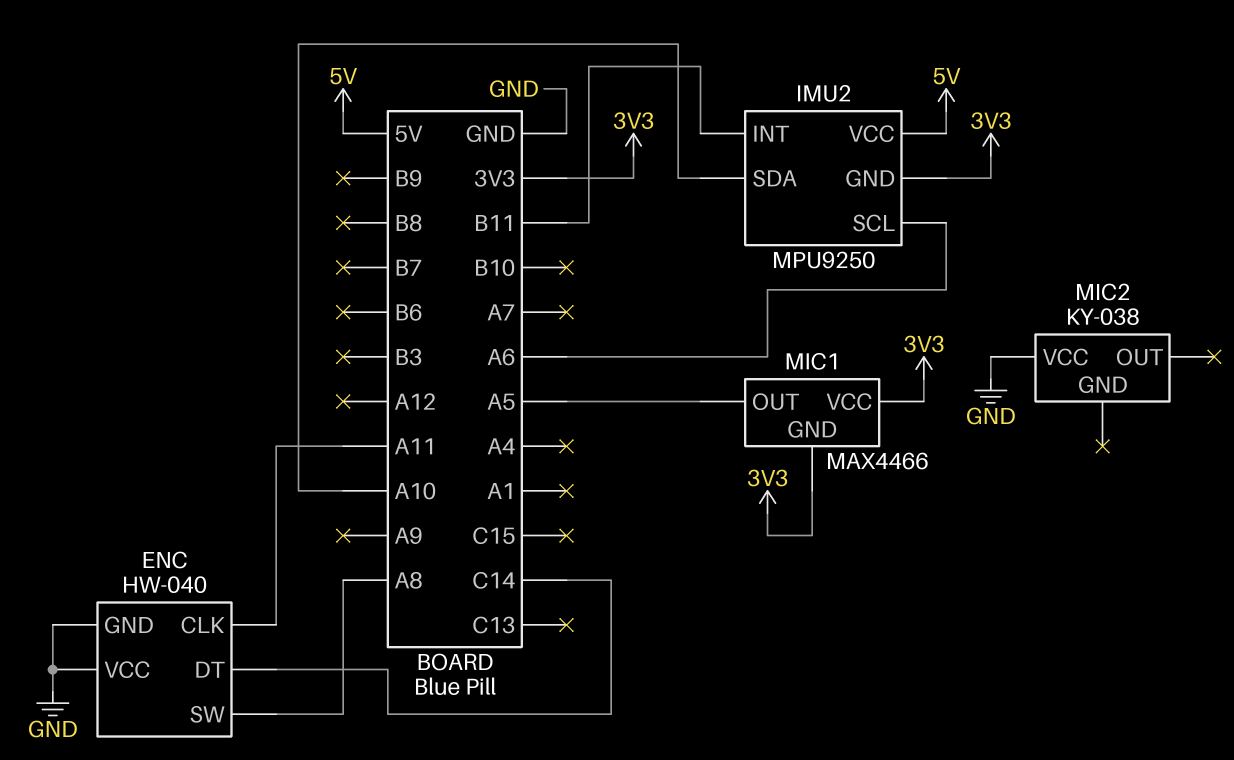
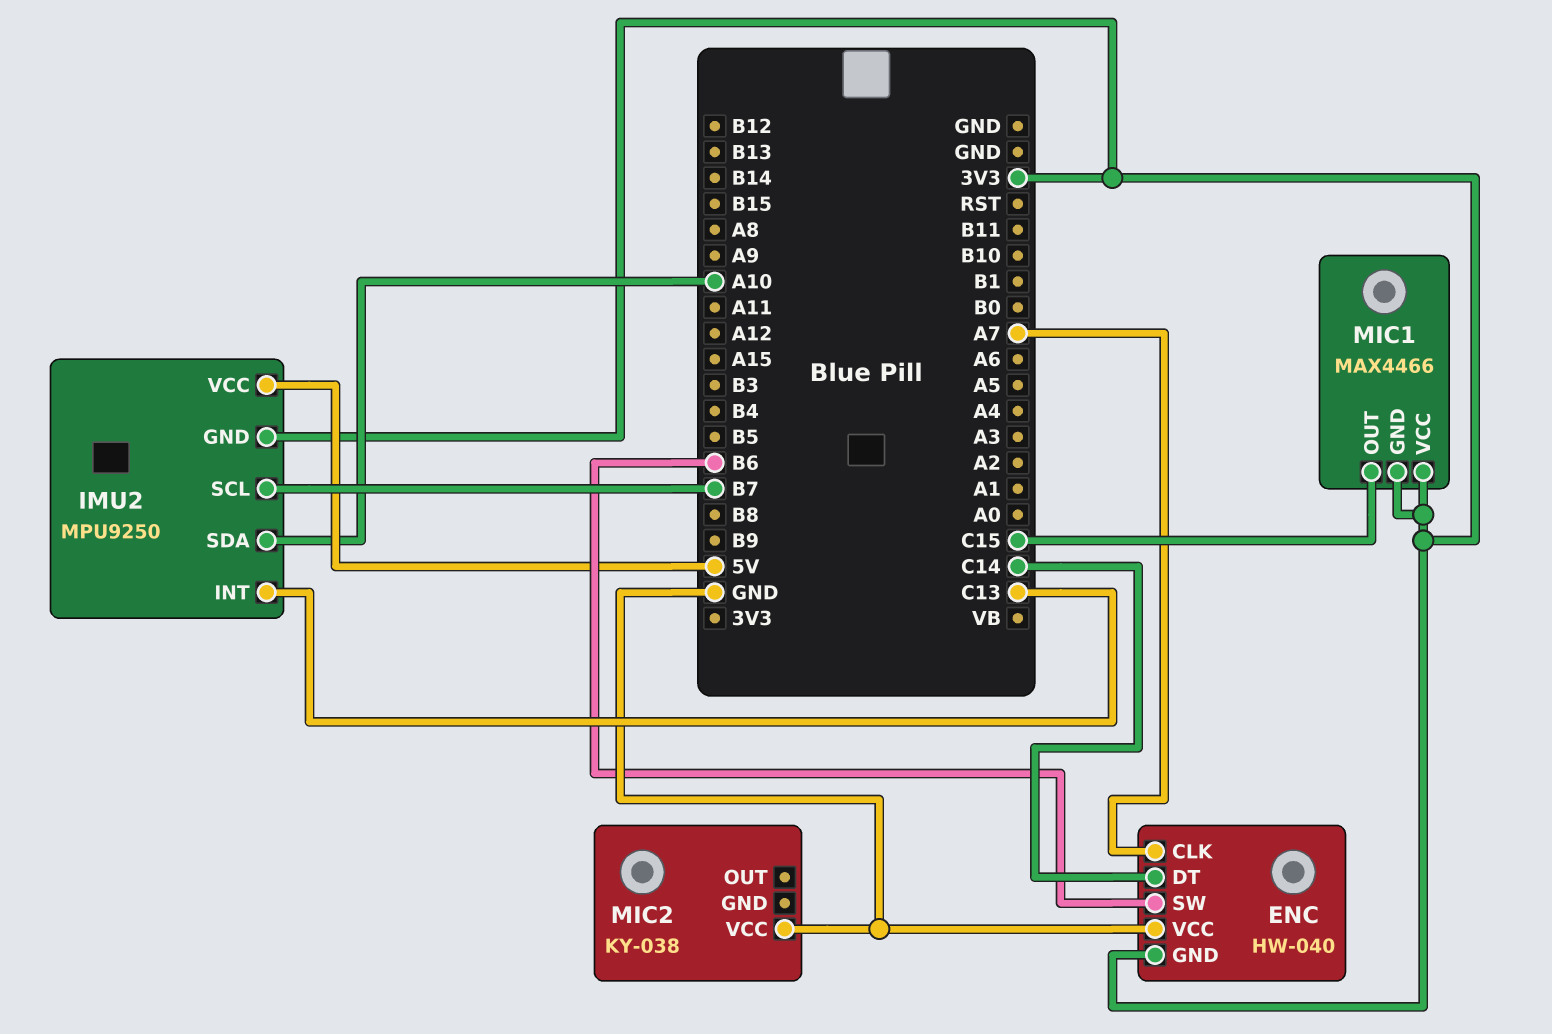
ENC pin CLK: A11 -> A7
ENC pin GND: GND -> 3V3
ENC pin SW: A8 -> B6
IMU2 pin INT: B11 -> C13
IMU2 pin SCL: A6 -> B7
MIC1 pin OUT: A5 -> C15

